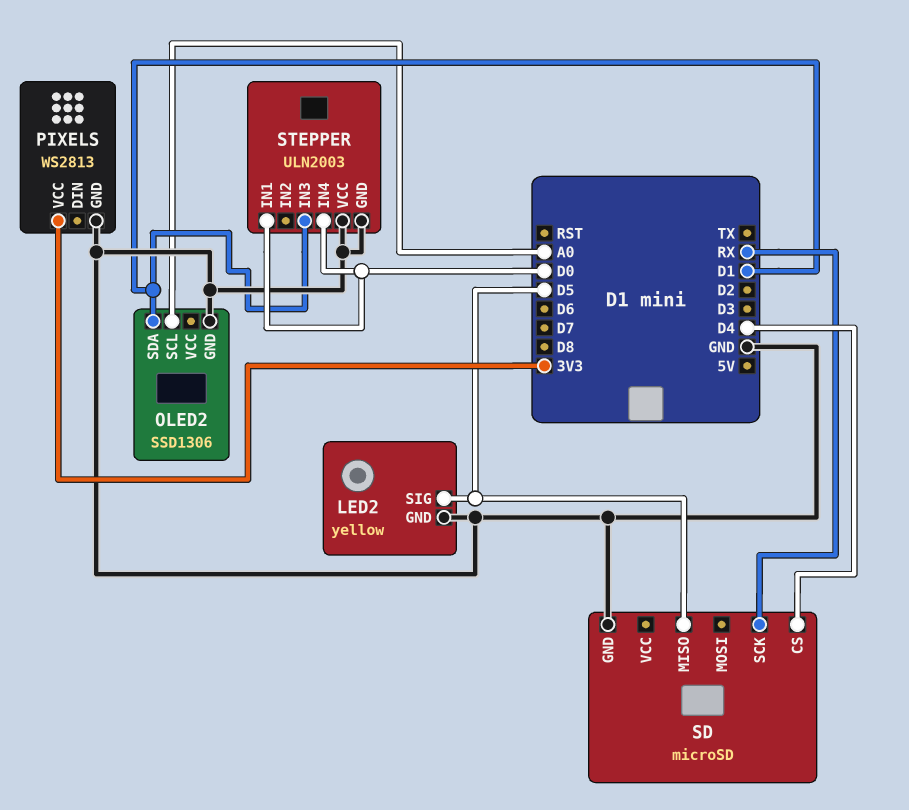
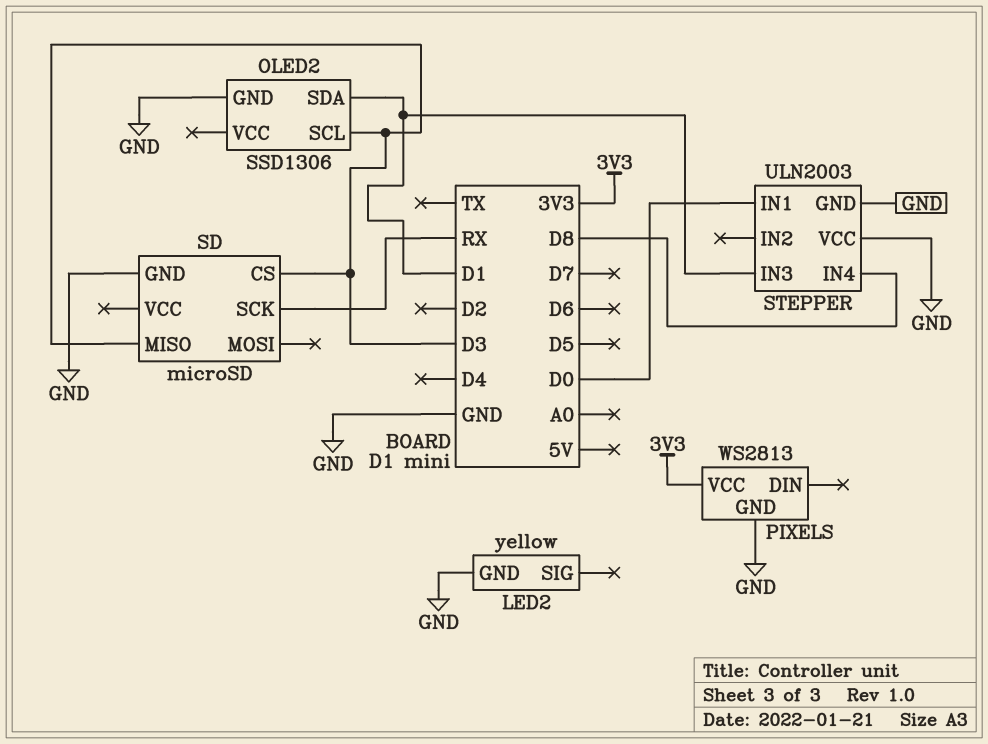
LED2 pin SIG: D5 -> none
OLED2 pin SCL: A0 -> D3
SD pin CS: D4 -> D3
SD pin MISO: D5 -> D3
STEPPER pin IN4: D0 -> D8

